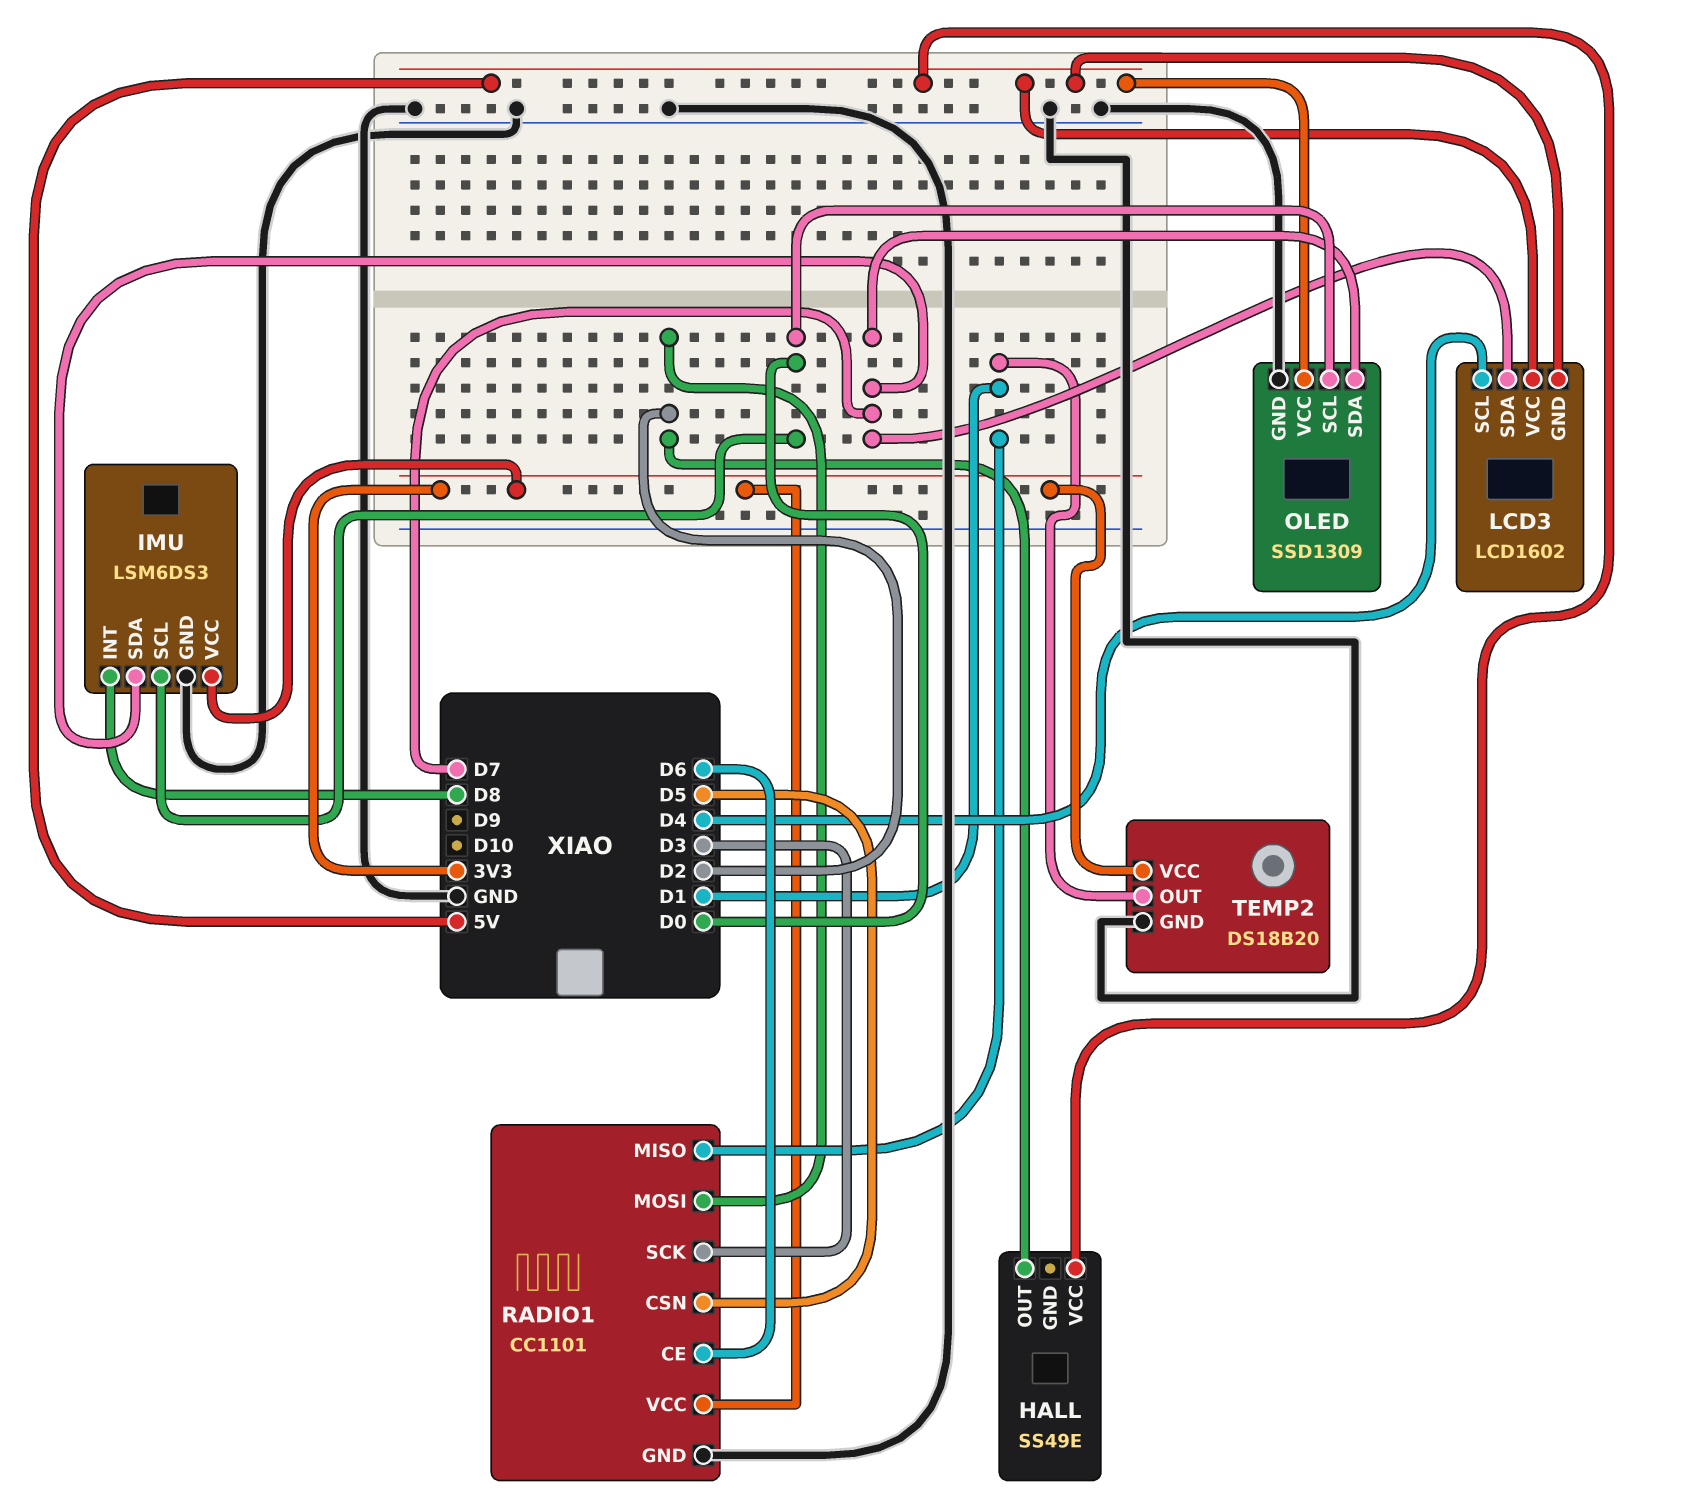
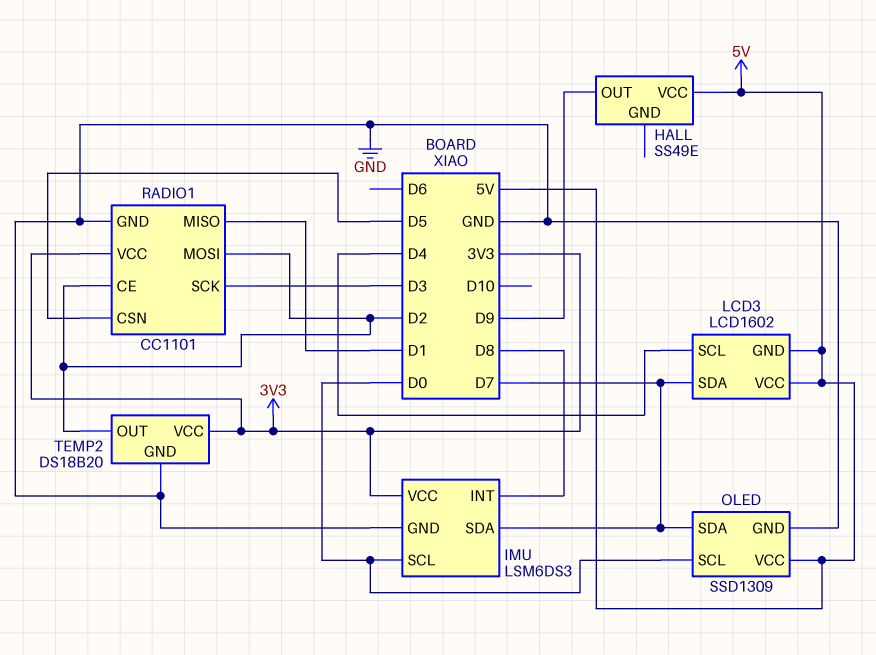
HALL pin OUT: D2 -> D9
RADIO1 pin CE: D6 -> D2
TEMP2 pin OUT: D1 -> D2

